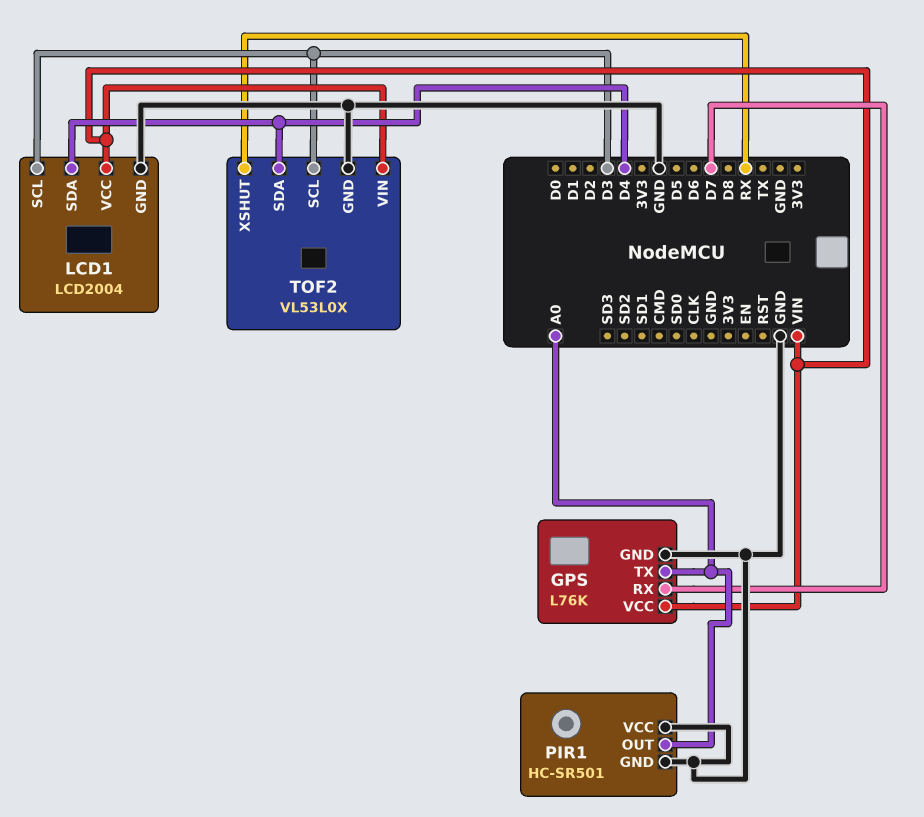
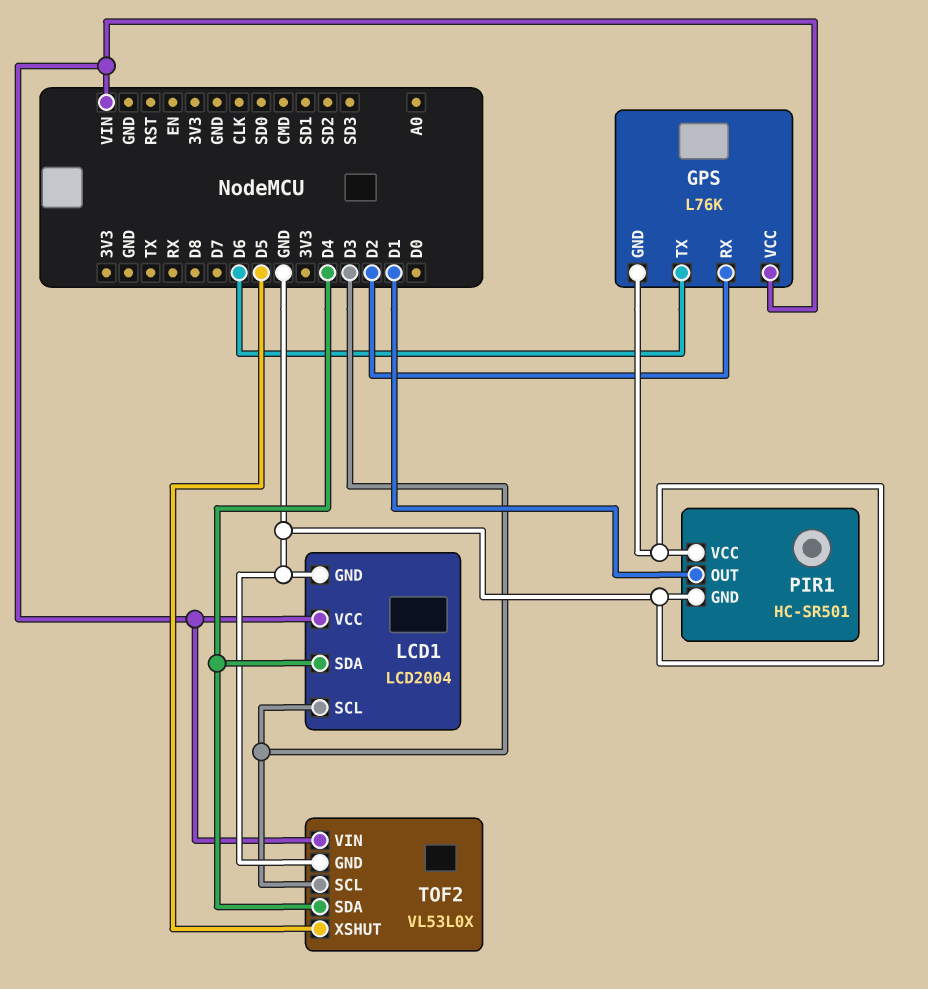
GPS pin RX: D7 -> D2
GPS pin TX: A0 -> D6
PIR1 pin OUT: A0 -> D1
TOF2 pin XSHUT: RX -> D5

